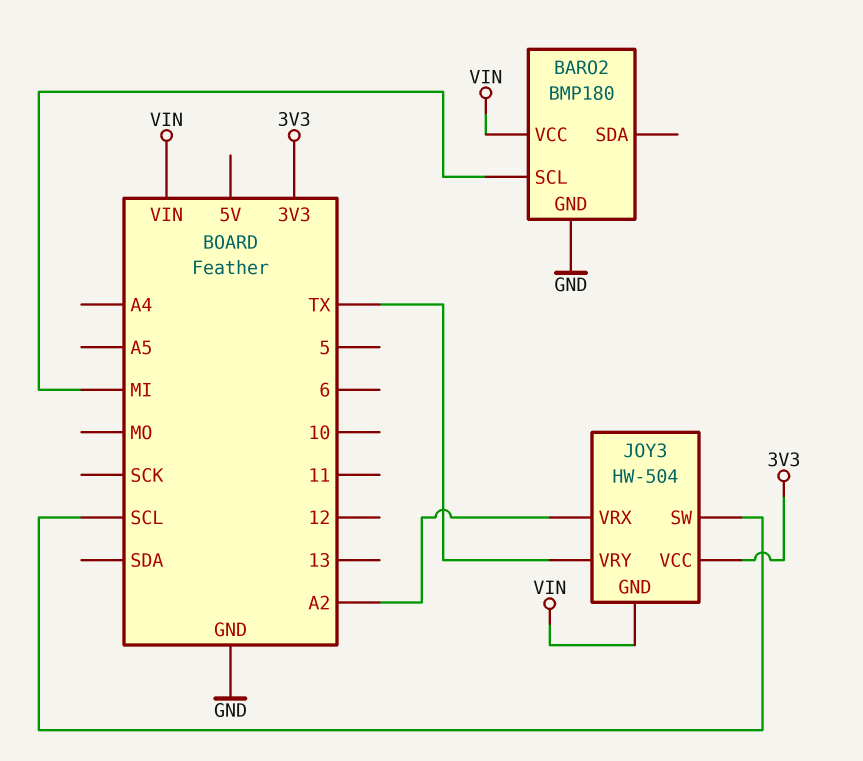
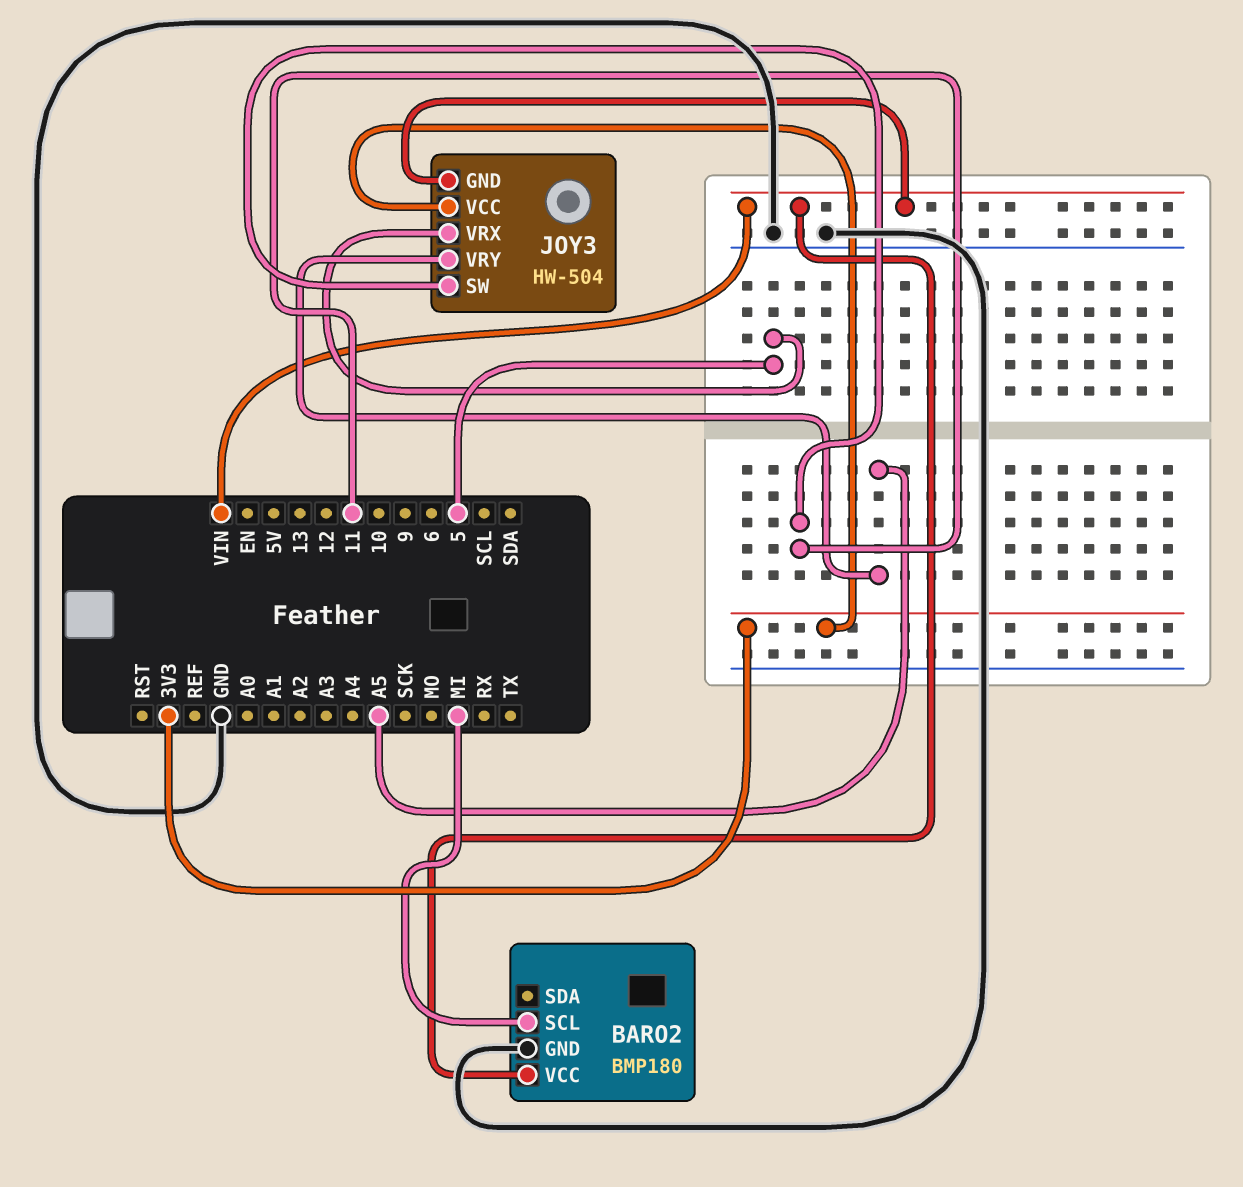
JOY3 pin SW: SCL -> 11
JOY3 pin VRX: A2 -> 5
JOY3 pin VRY: TX -> A5

